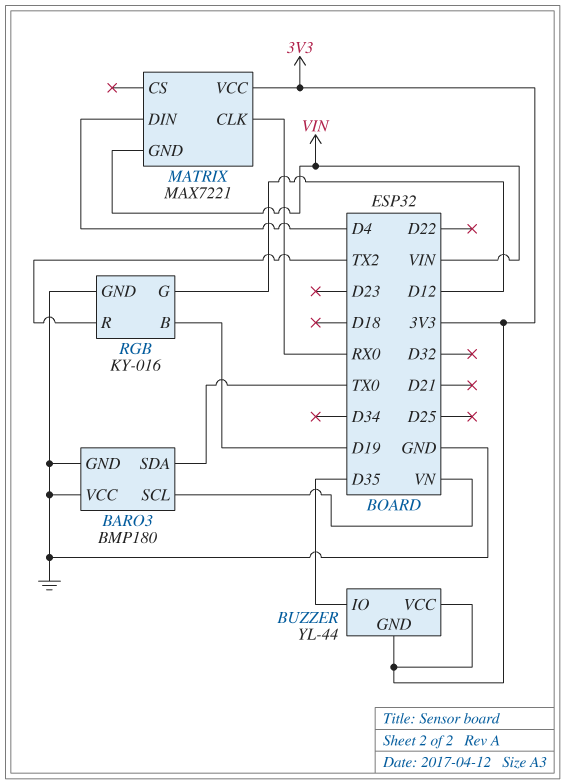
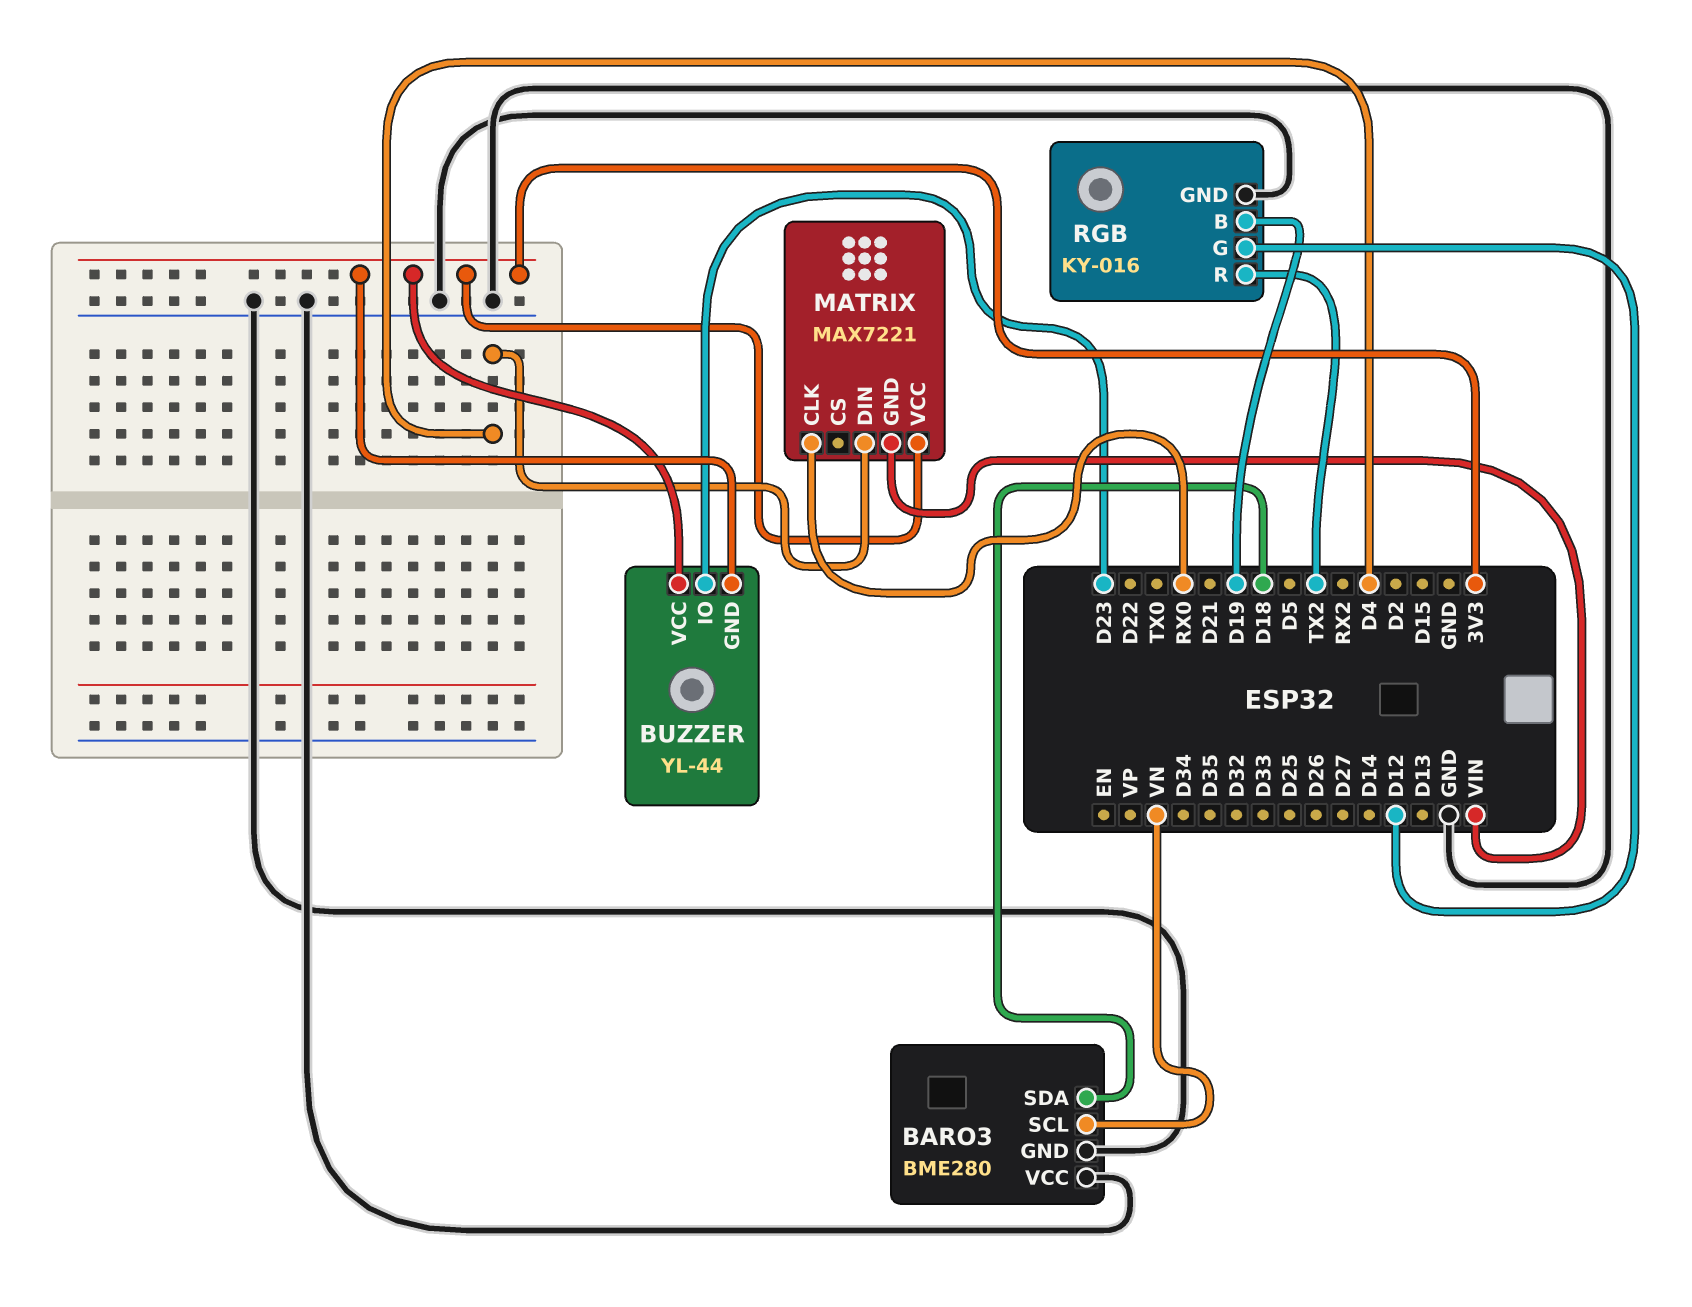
BARO3: BMP180 -> BME280
BARO3 pin SDA: TX0 -> D18
BUZZER pin IO: D35 -> D23

